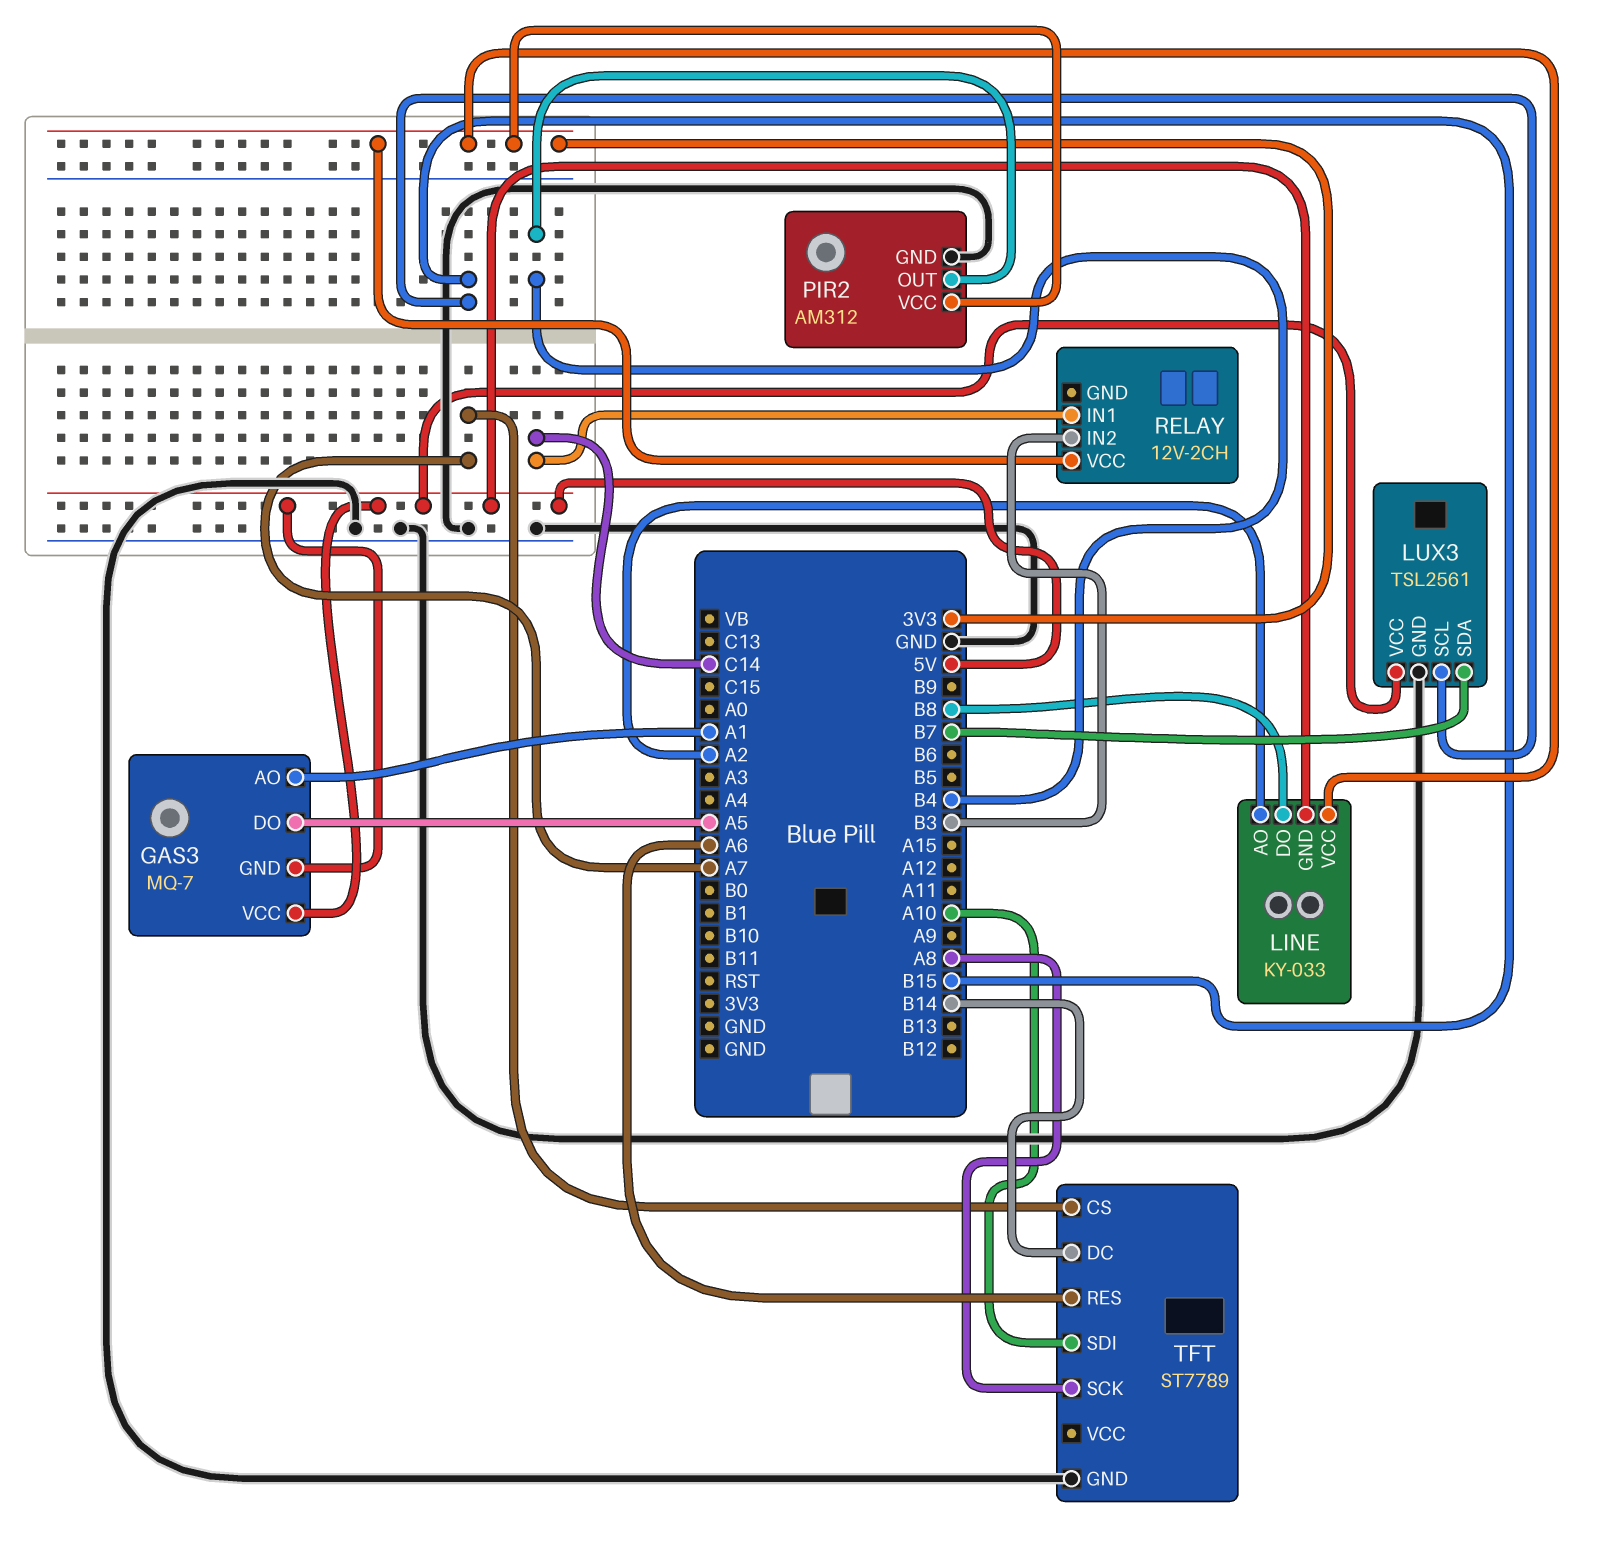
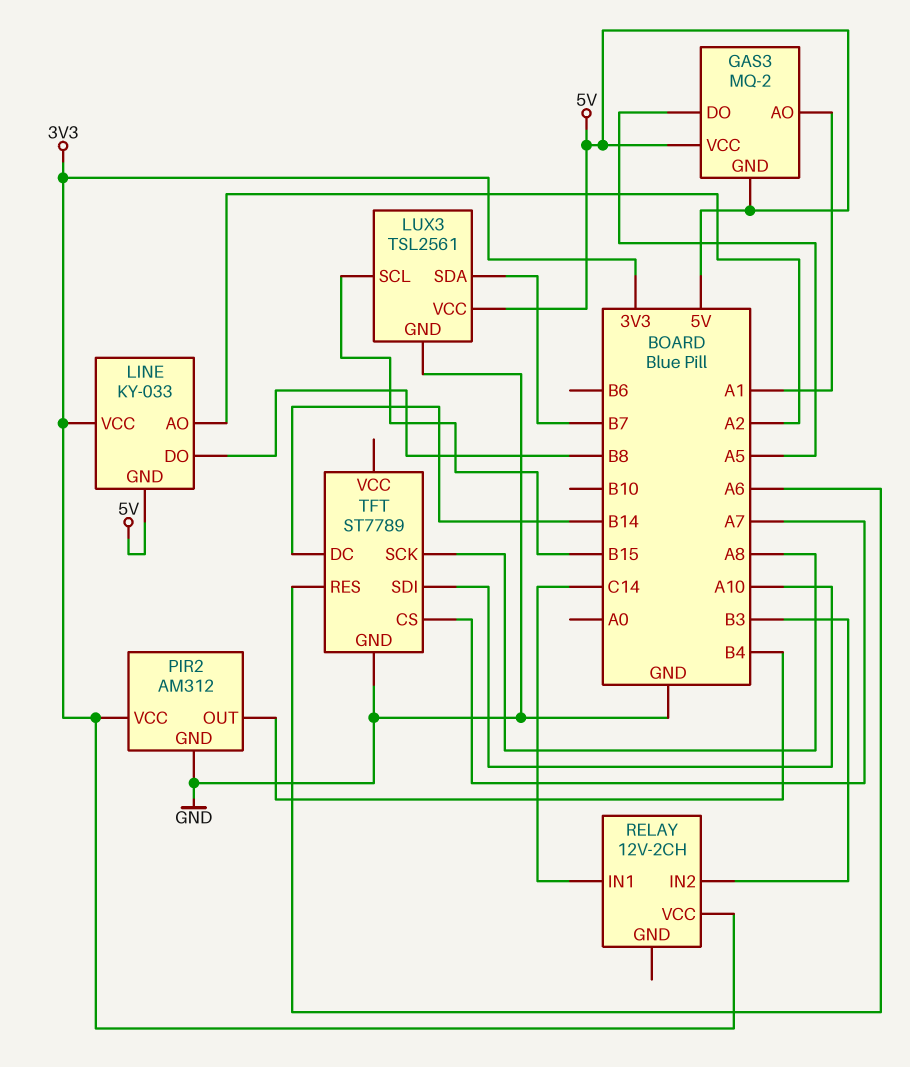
GAS3: MQ-7 -> MQ-2

